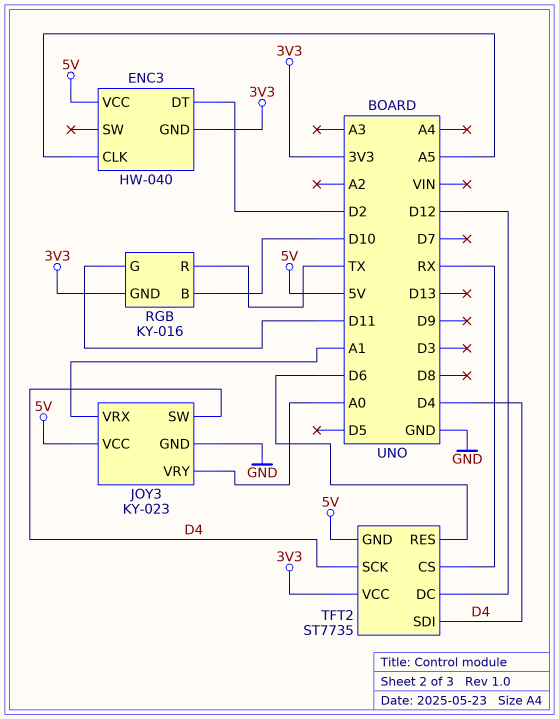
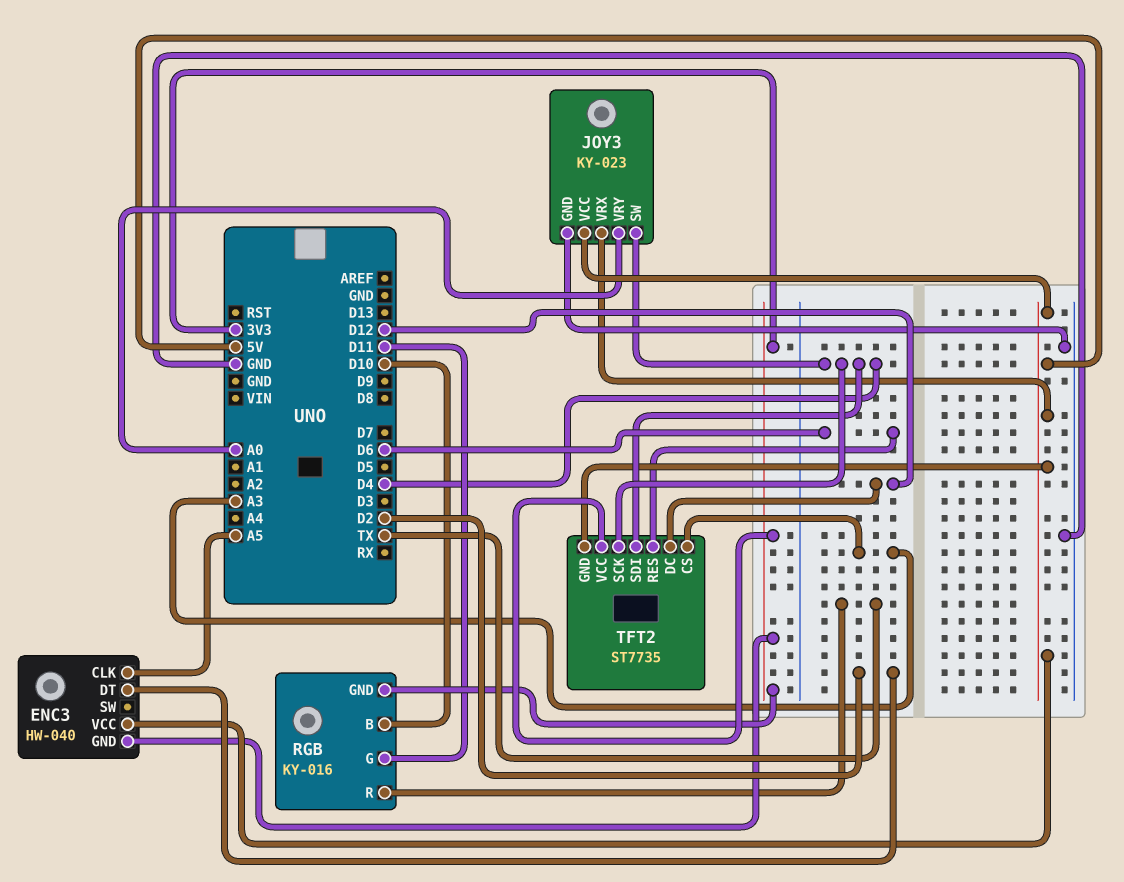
JOY3 pin VRX: A1 -> 5V
TFT2 pin CS: RX -> A3

